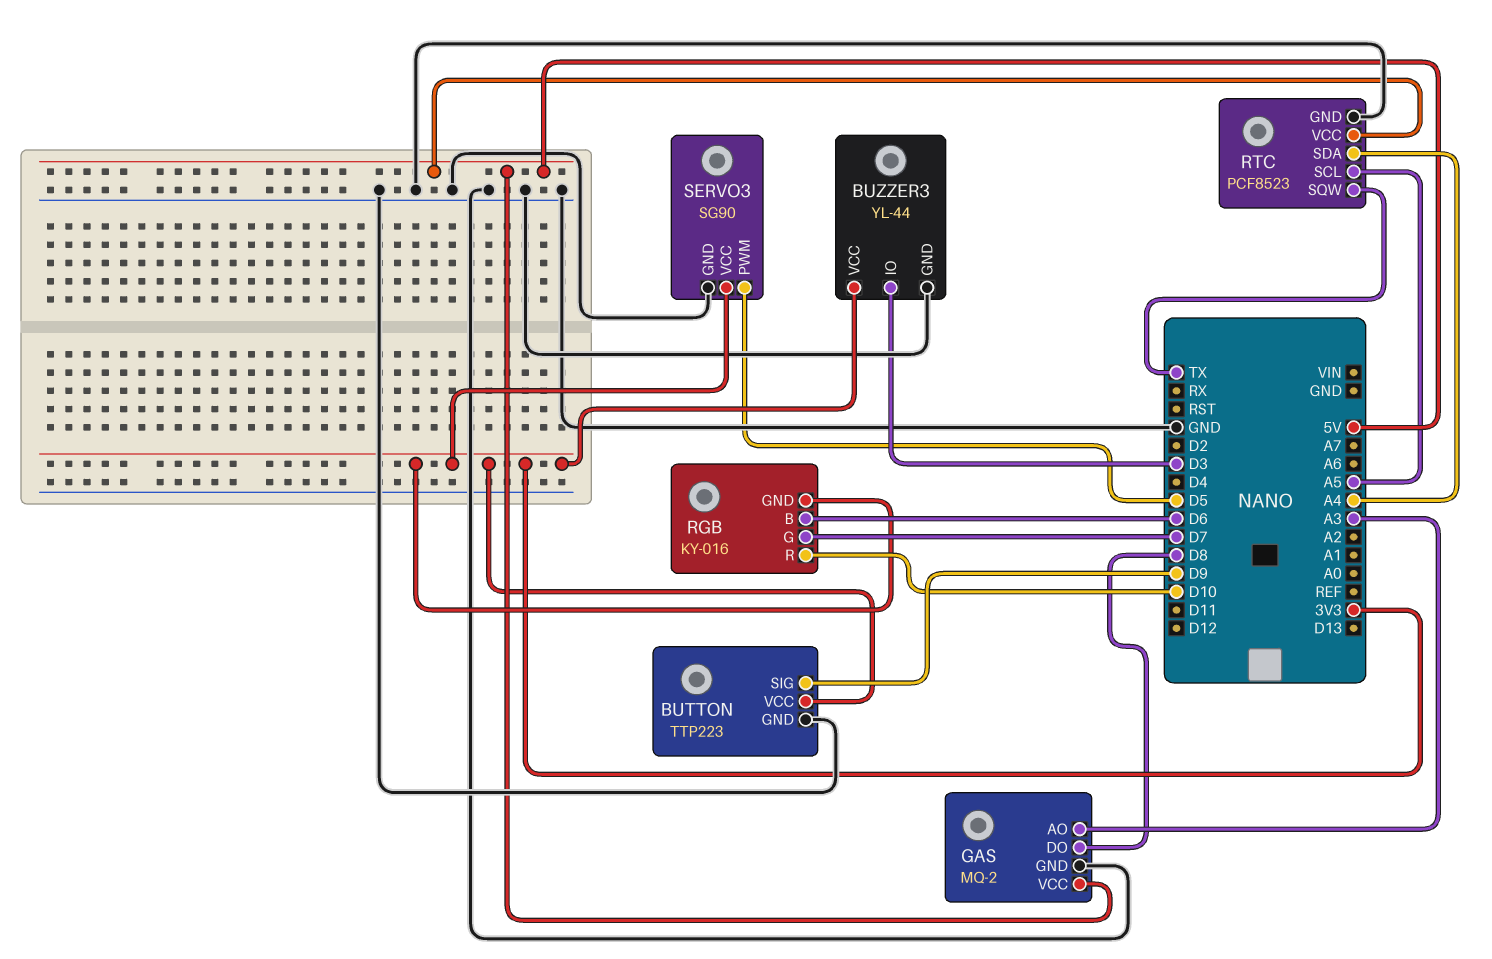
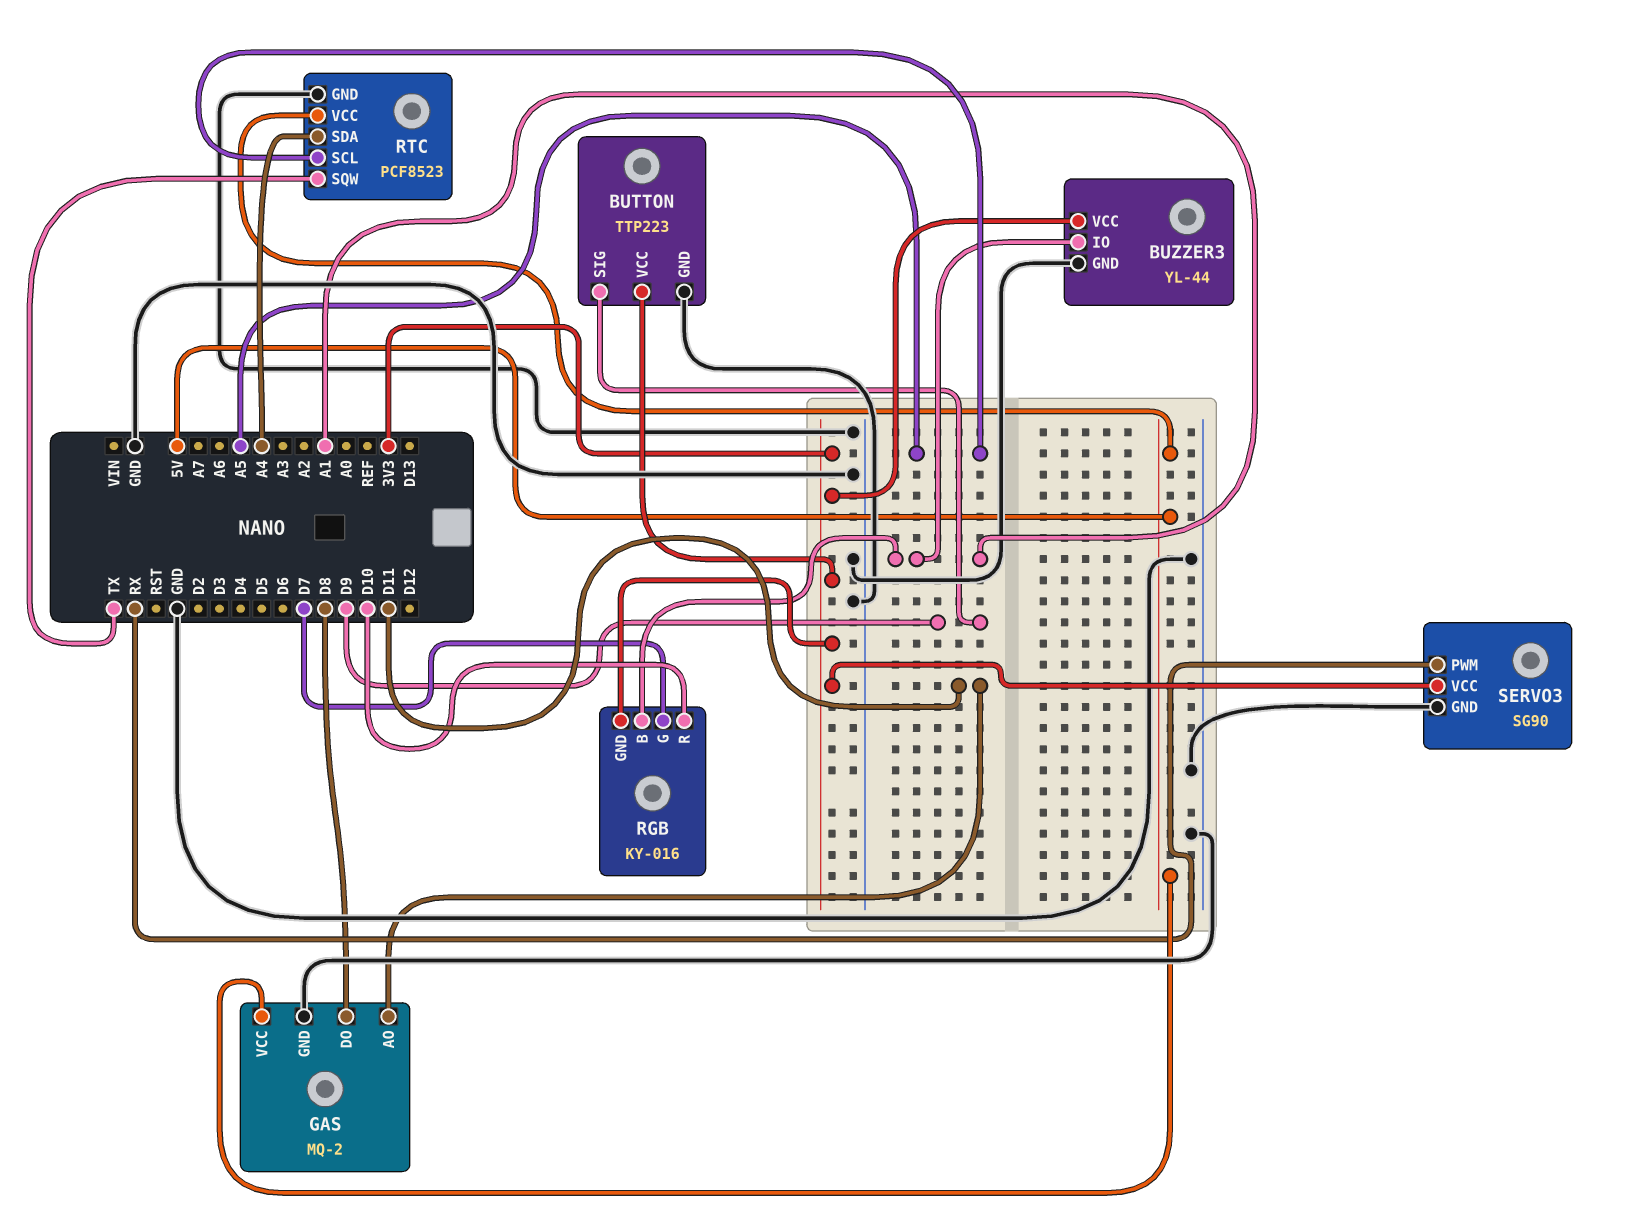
BUZZER3 pin IO: D3 -> A1
GAS pin AO: A3 -> D11
RGB pin B: D6 -> A1
SERVO3 pin PWM: D5 -> RX

